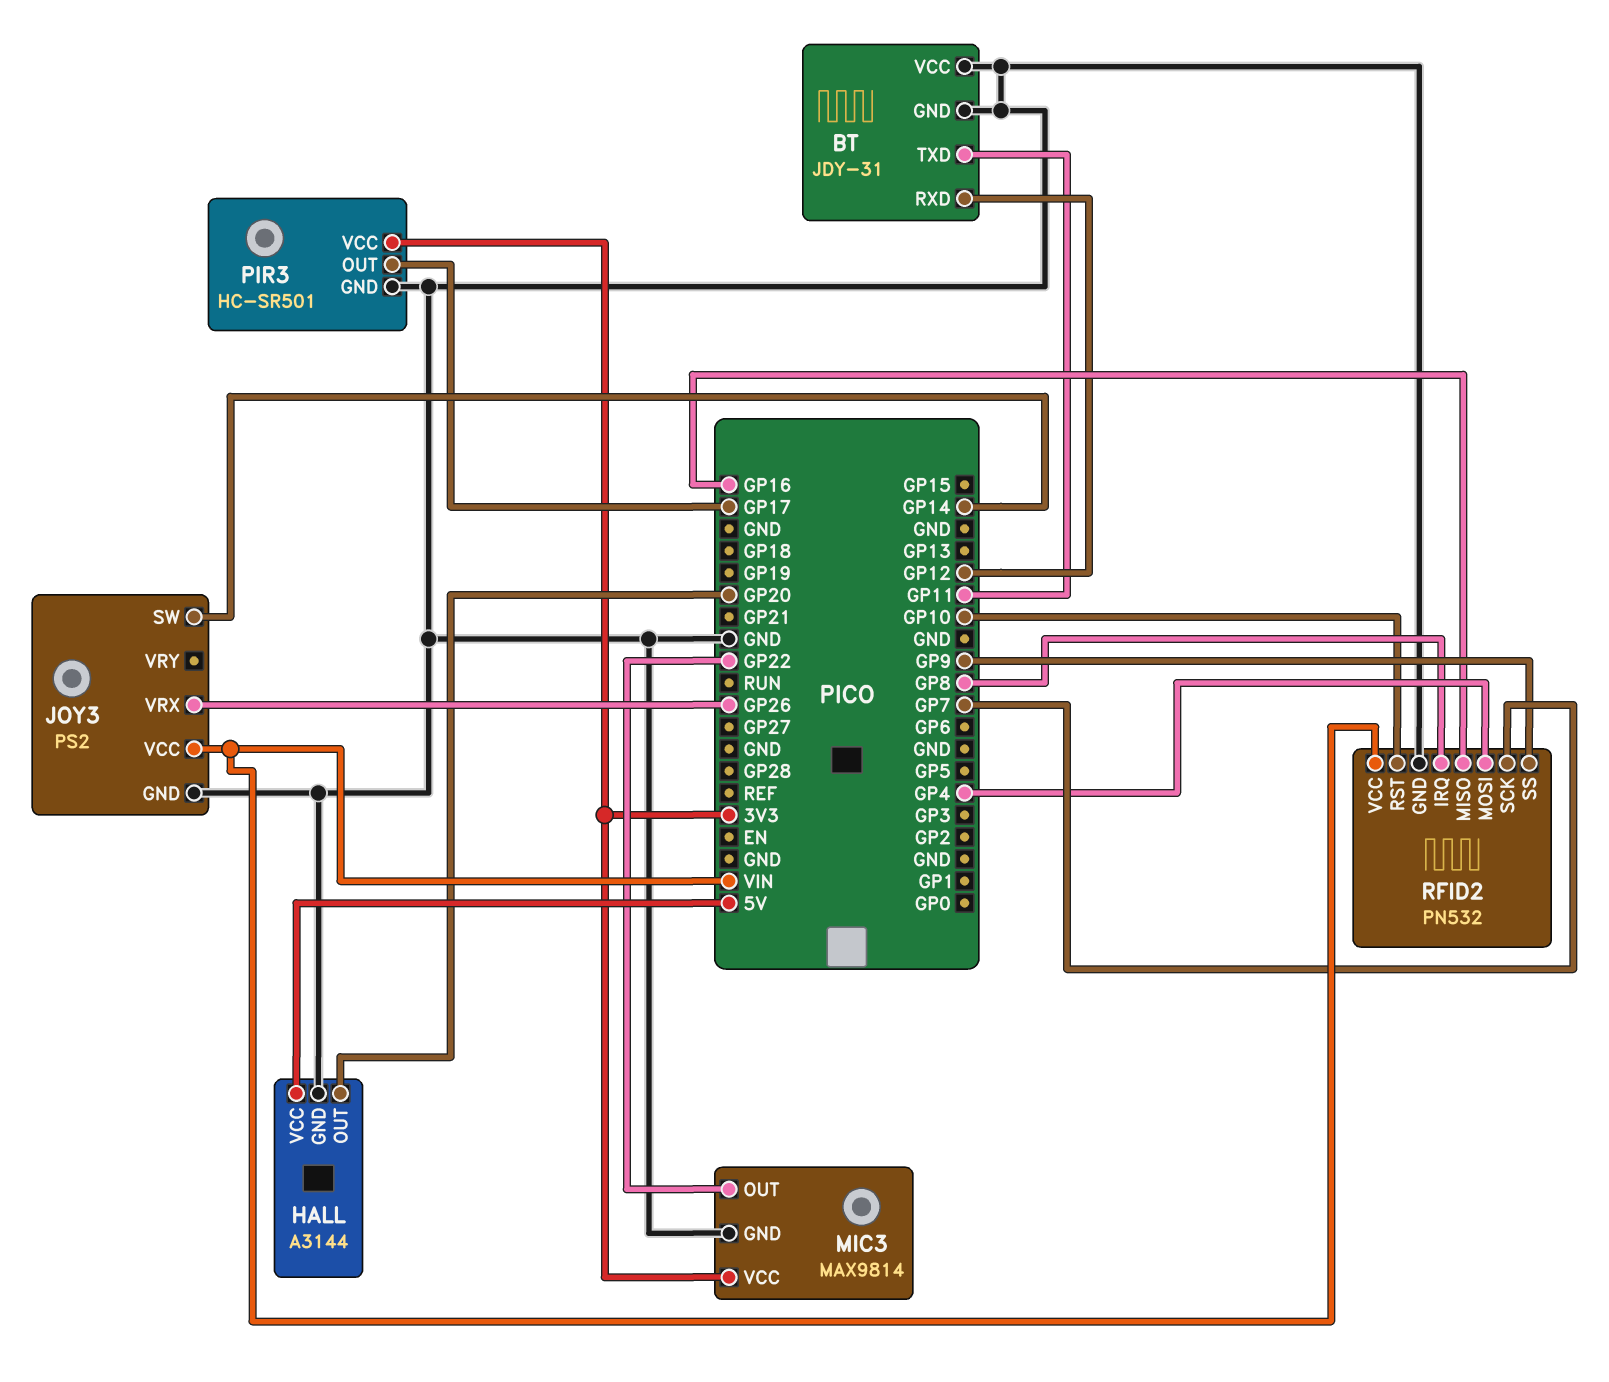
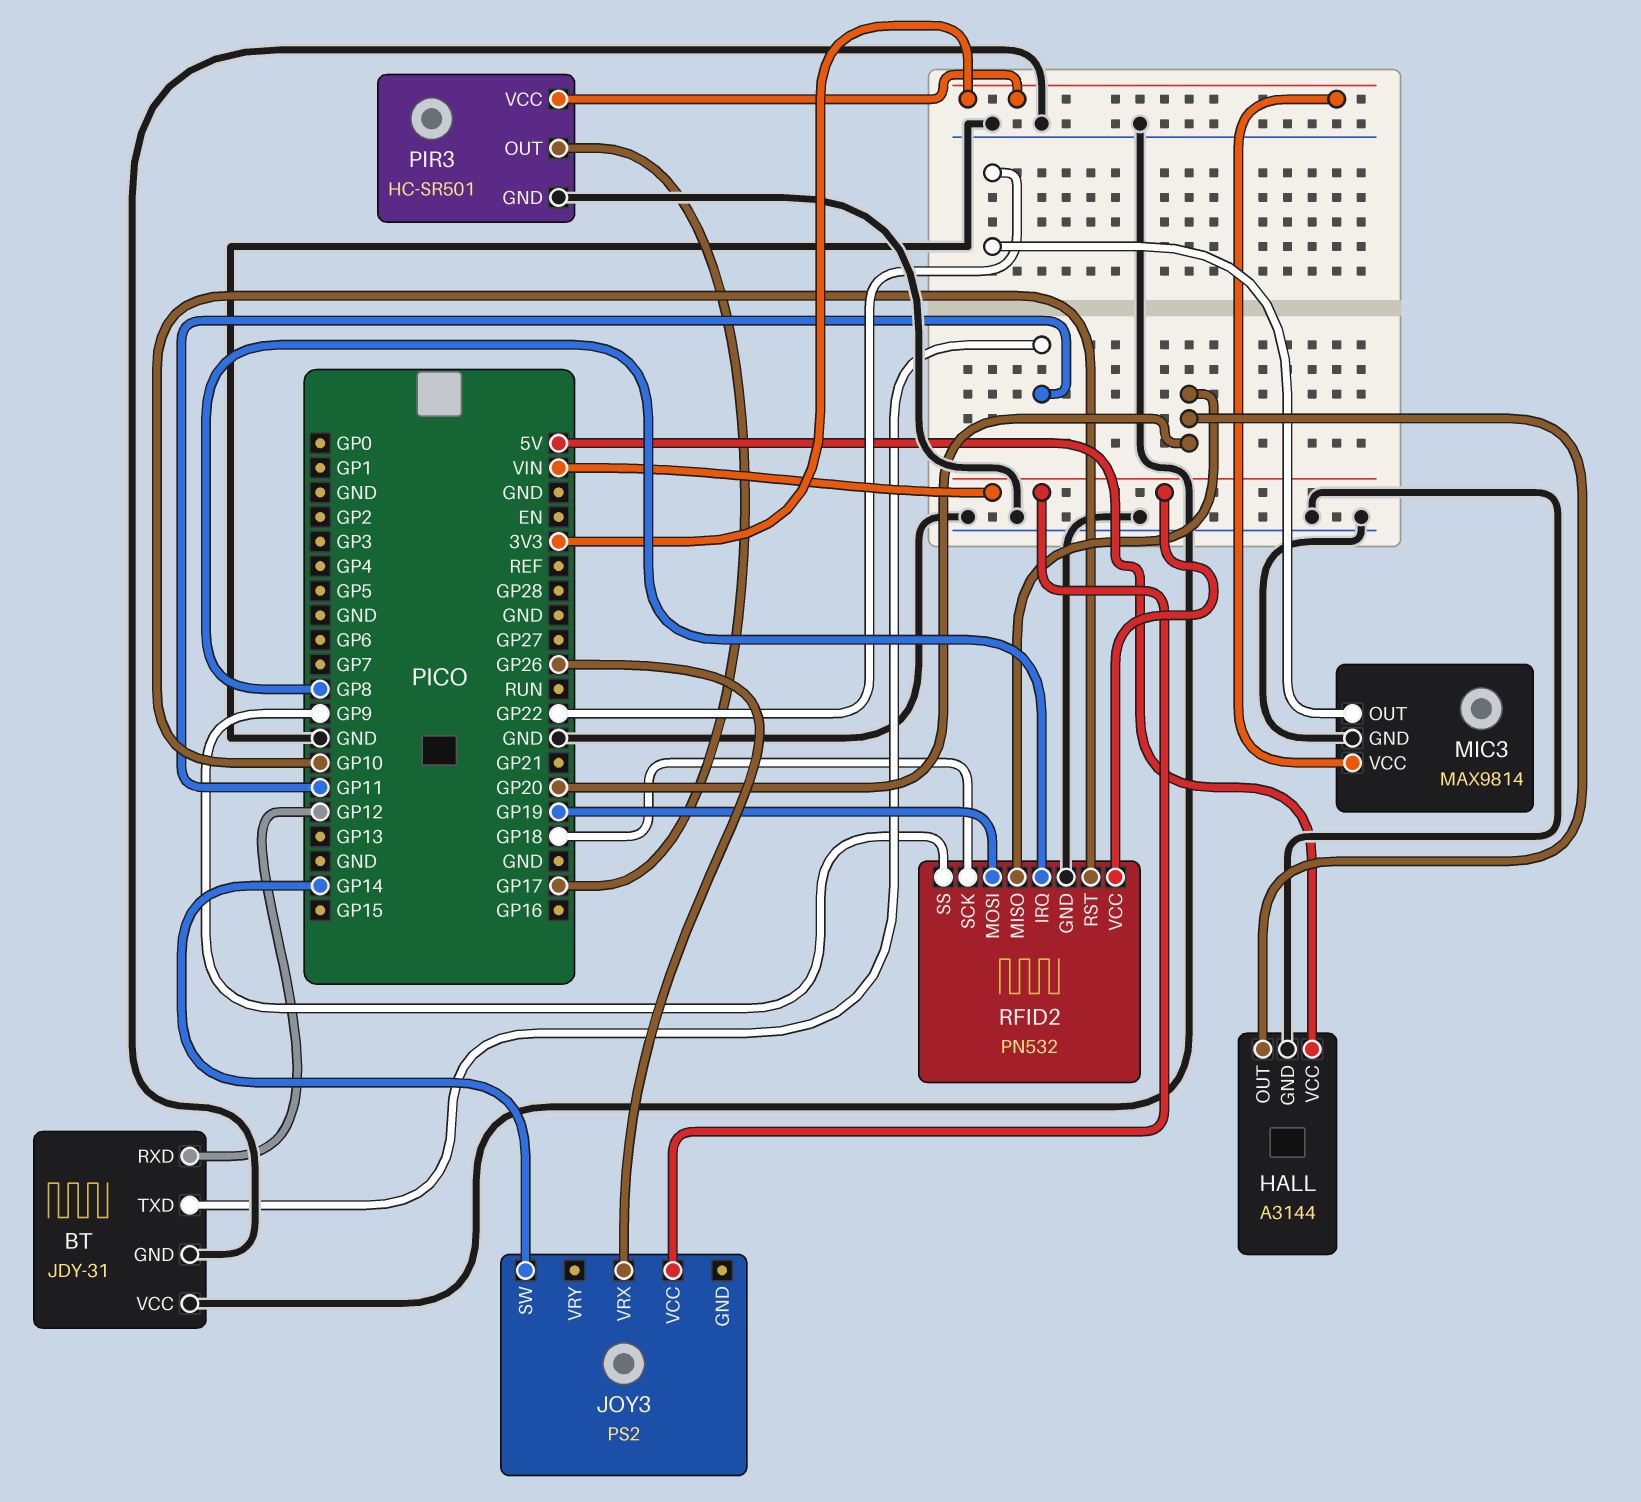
JOY3 pin GND: GND -> none
RFID2 pin MISO: GP16 -> GP20
RFID2 pin MOSI: GP4 -> GP19
RFID2 pin SCK: GP7 -> GP18

